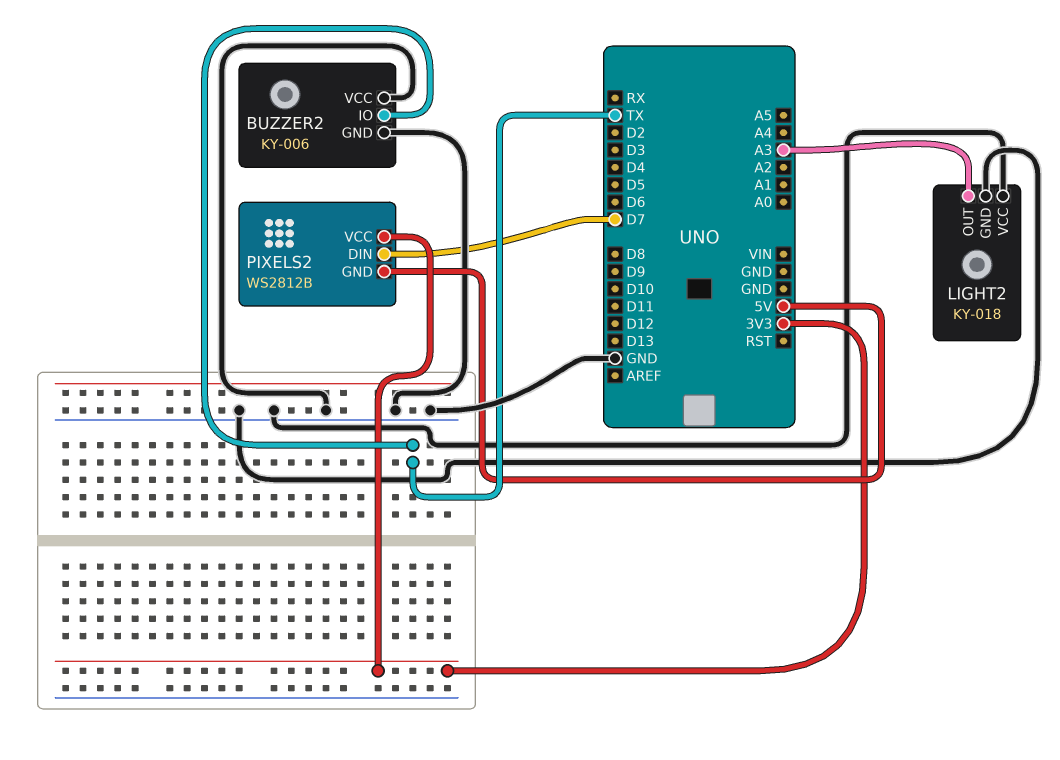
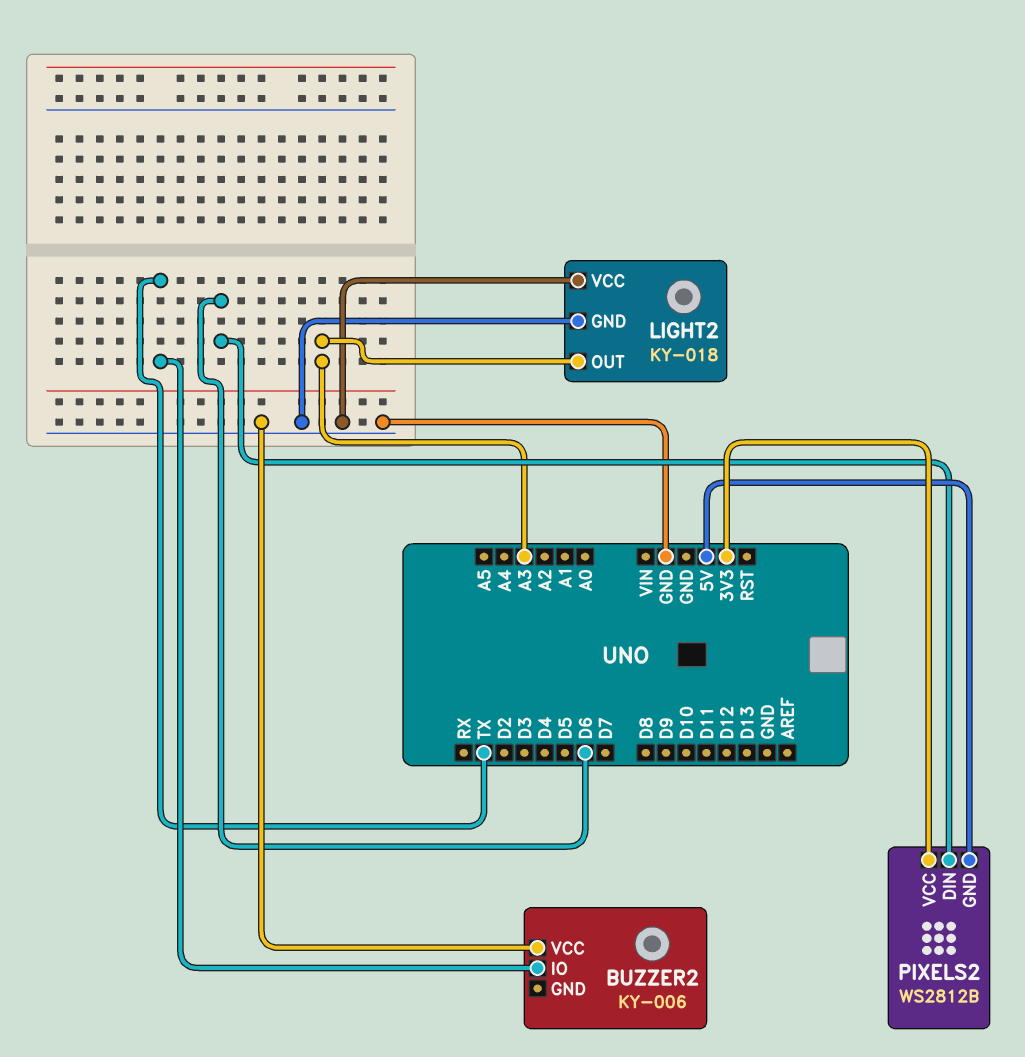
BUZZER2 pin GND: GND -> none
PIXELS2 pin DIN: D7 -> D6

